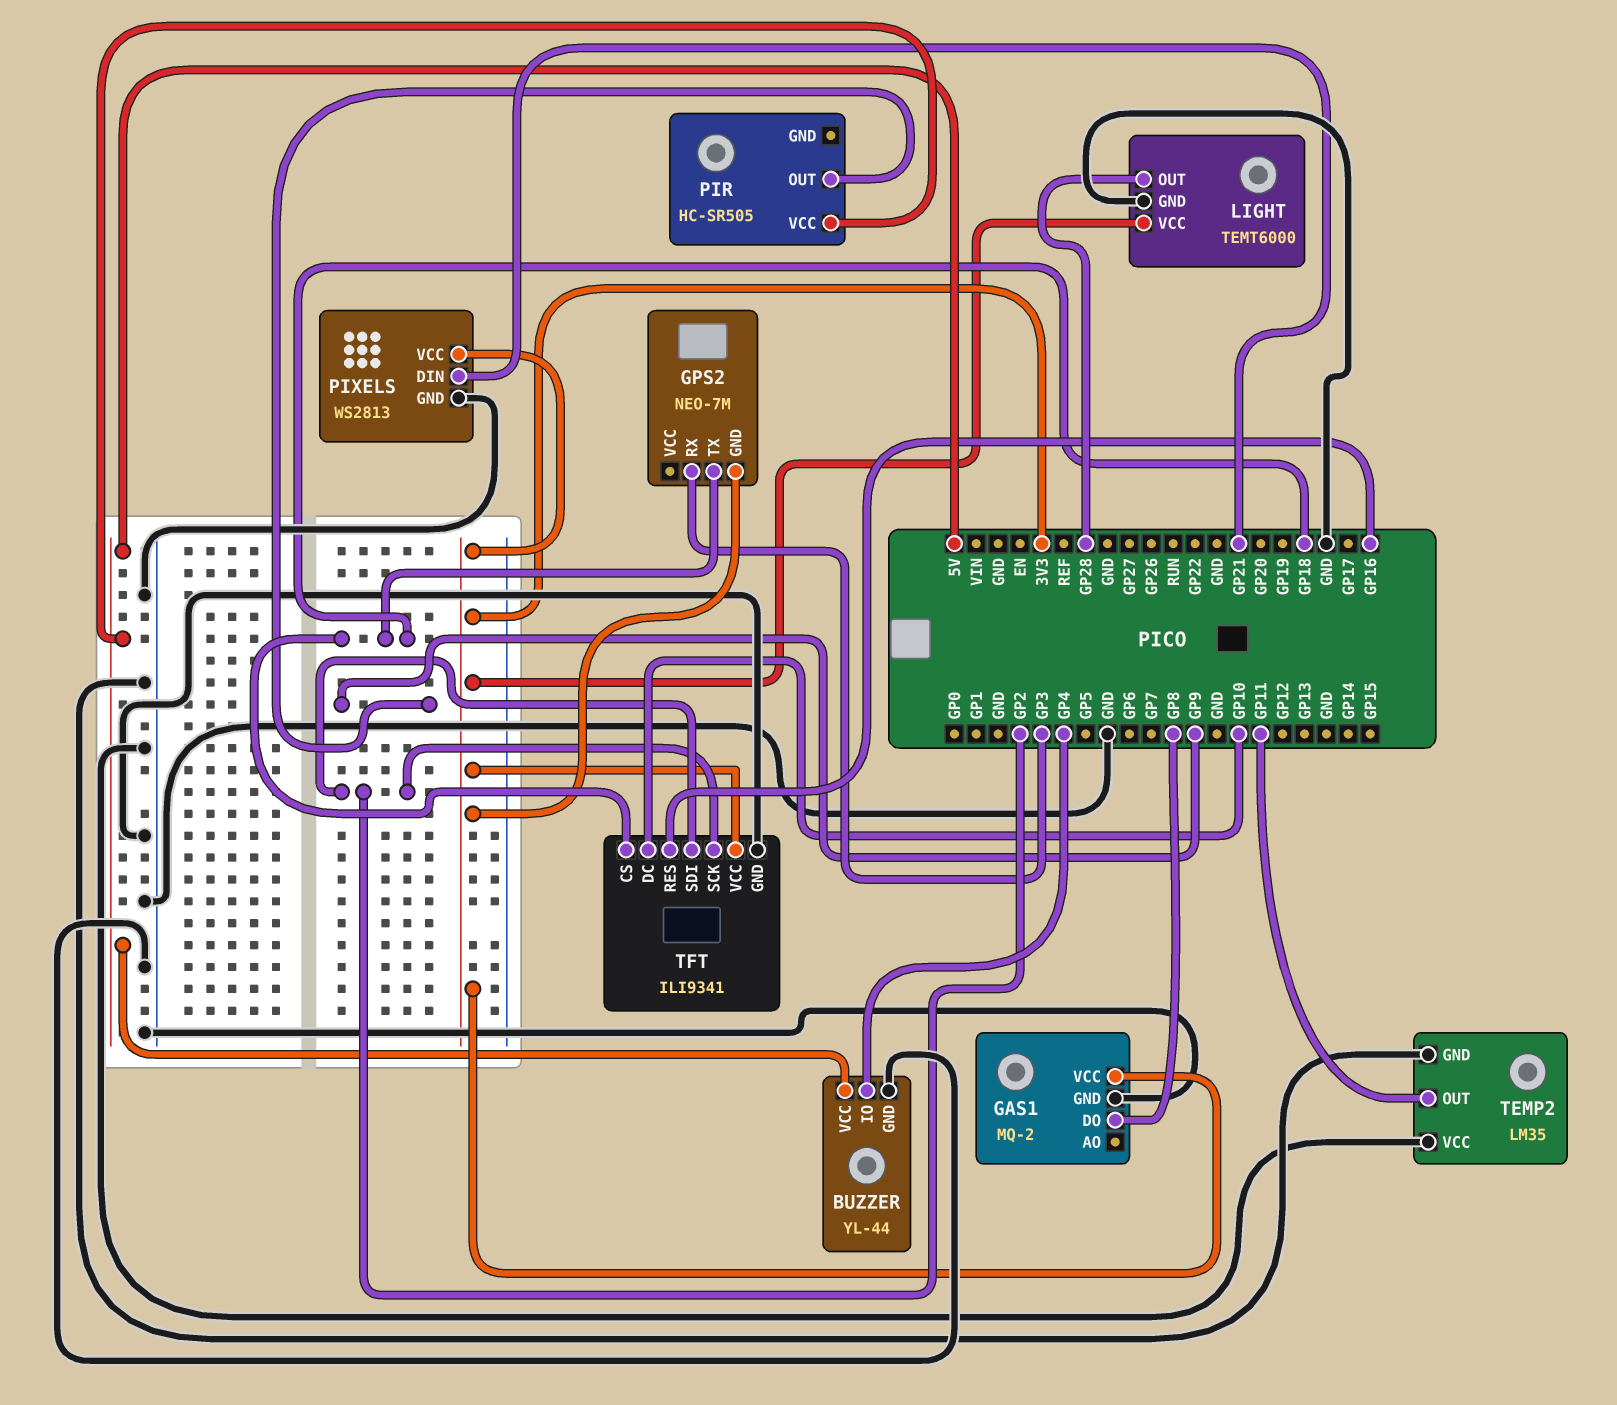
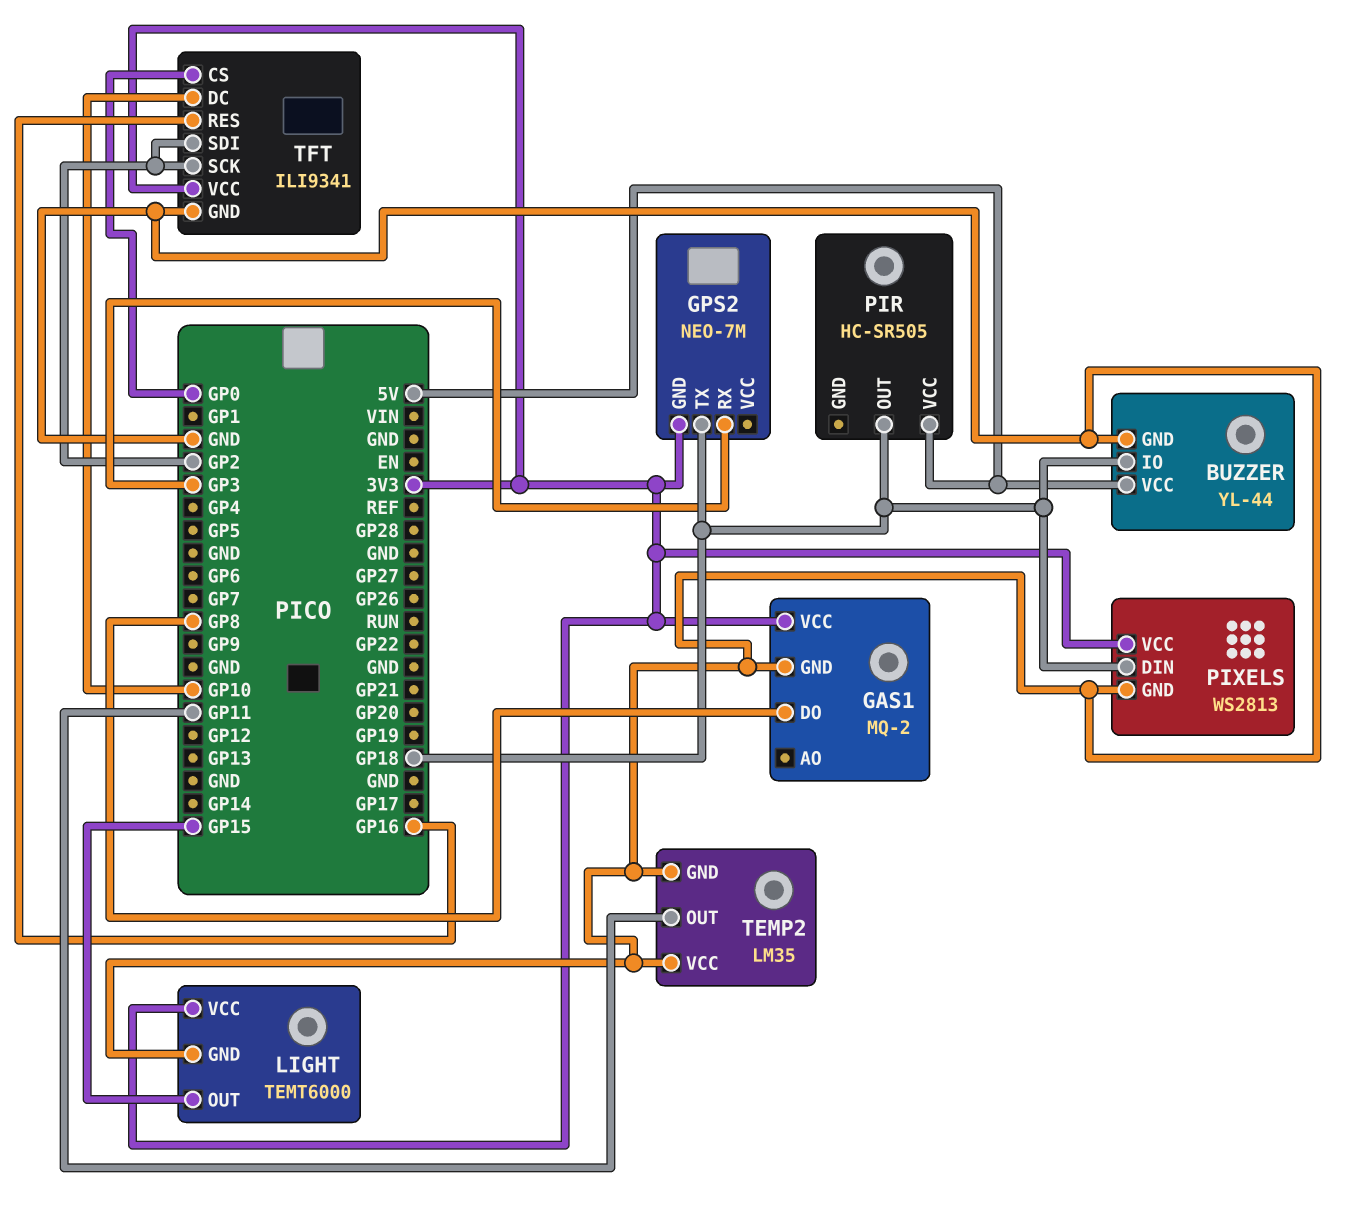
BUZZER pin IO: GP4 -> GP18
LIGHT pin OUT: GP28 -> GP15
PIR pin OUT: GP9 -> GP18
PIXELS pin DIN: GP21 -> GP18
TFT pin CS: GP18 -> GP0

